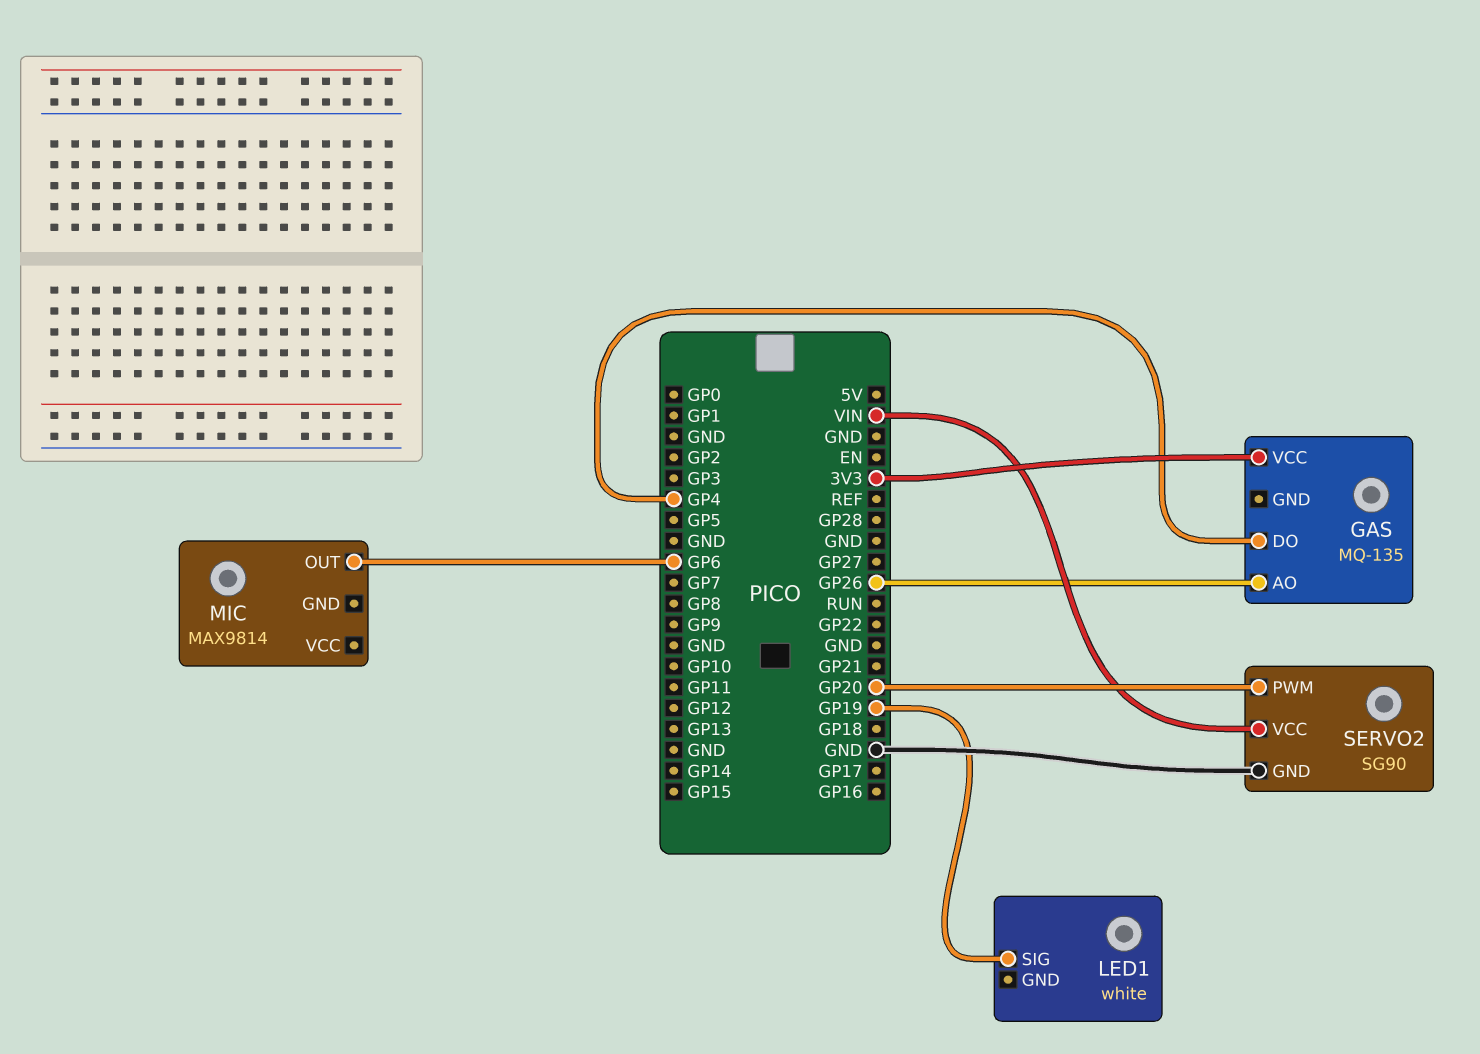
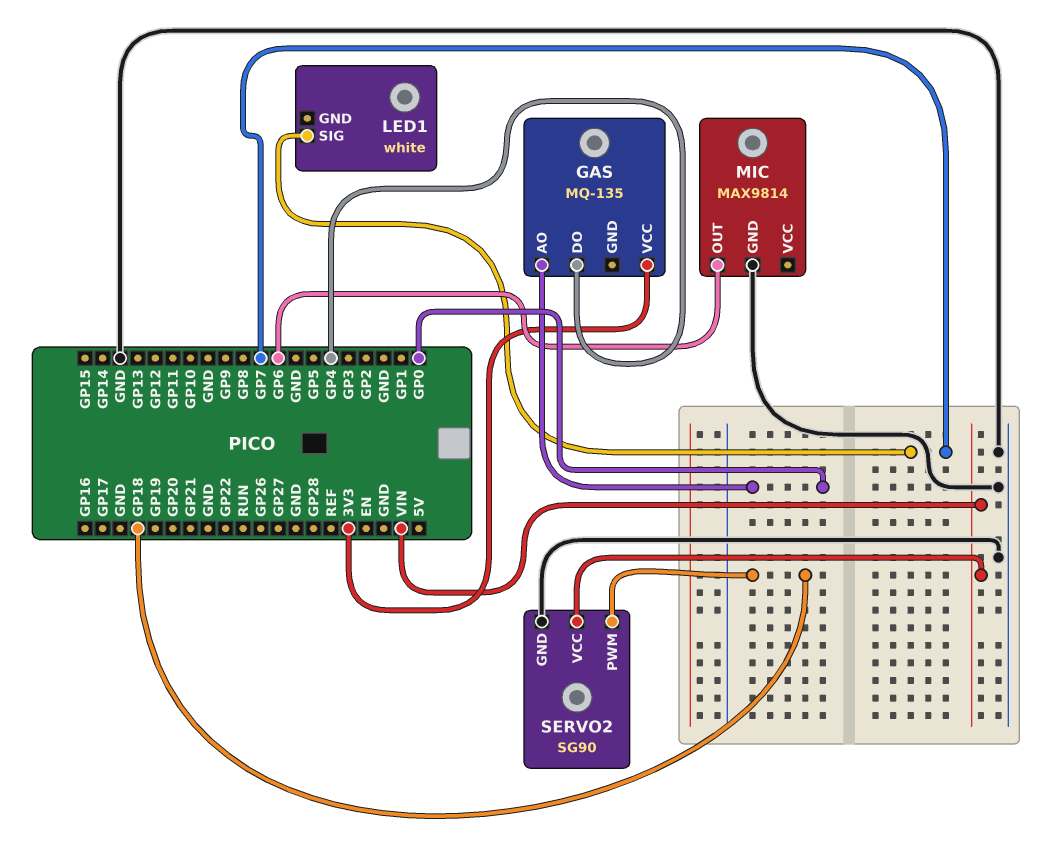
GAS pin AO: GP26 -> GP0
LED1 pin SIG: GP19 -> GP7
MIC pin GND: none -> GND
SERVO2 pin PWM: GP20 -> GP18

